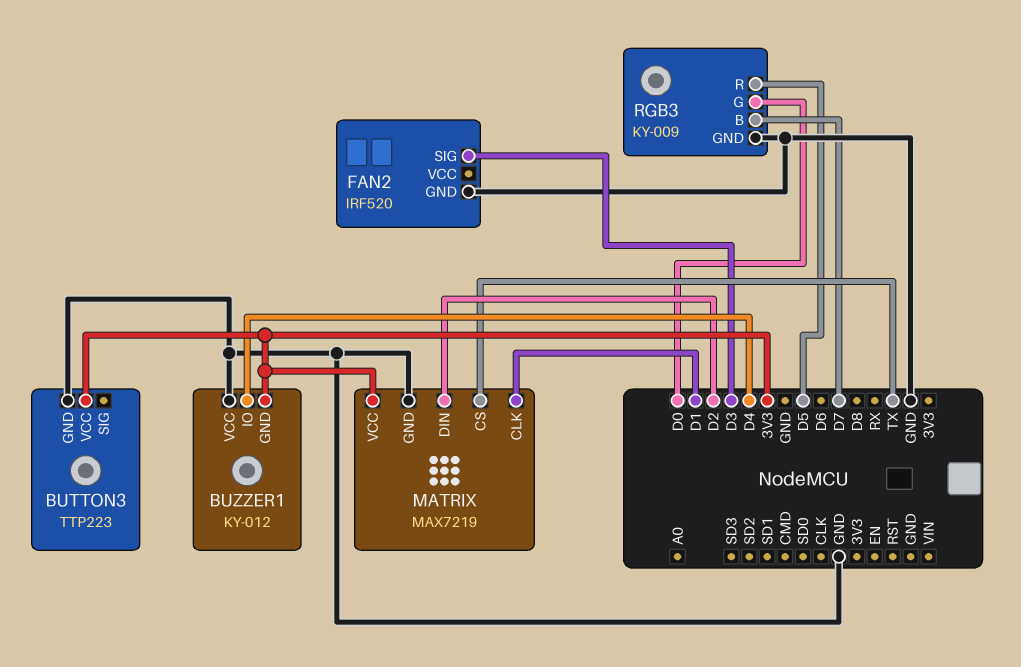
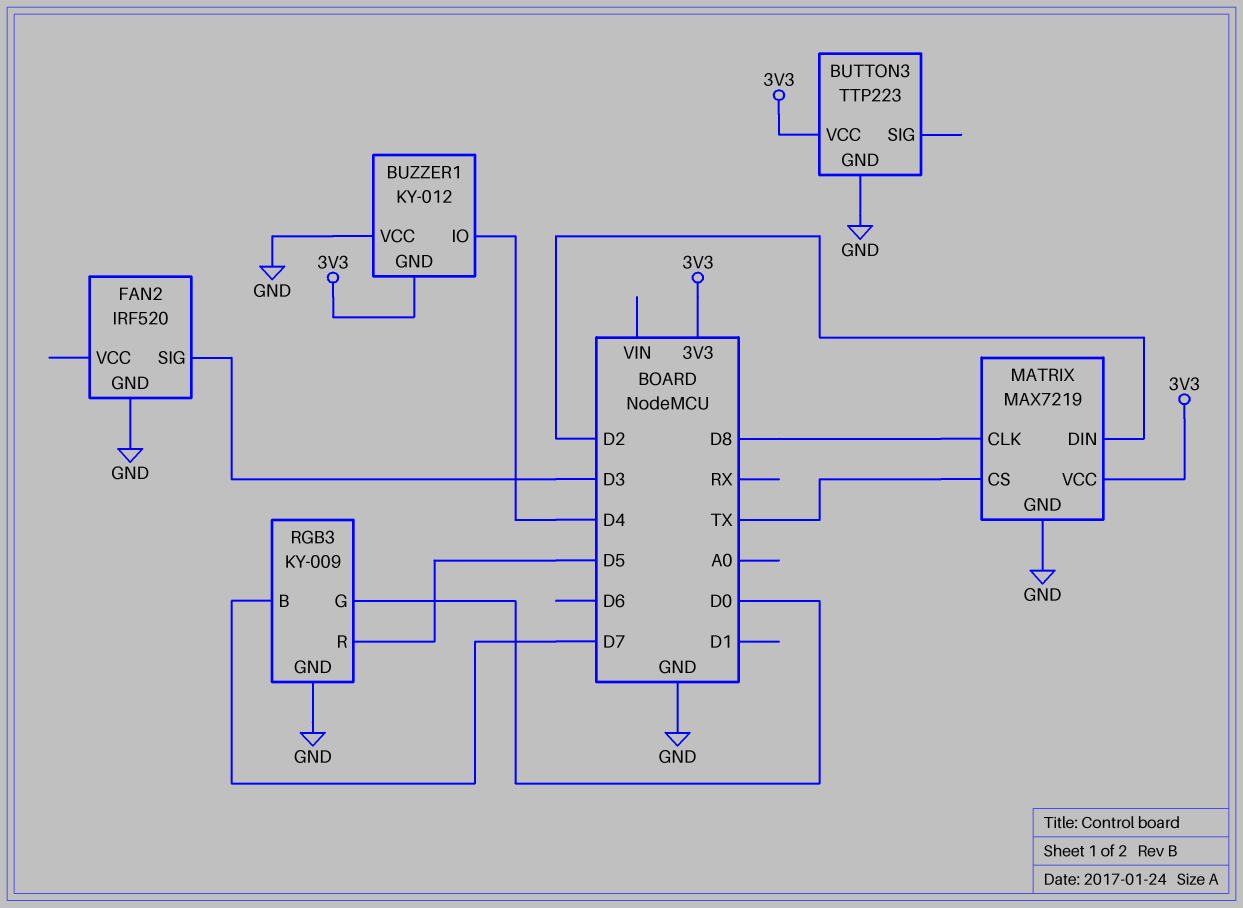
MATRIX pin CLK: D1 -> D8

